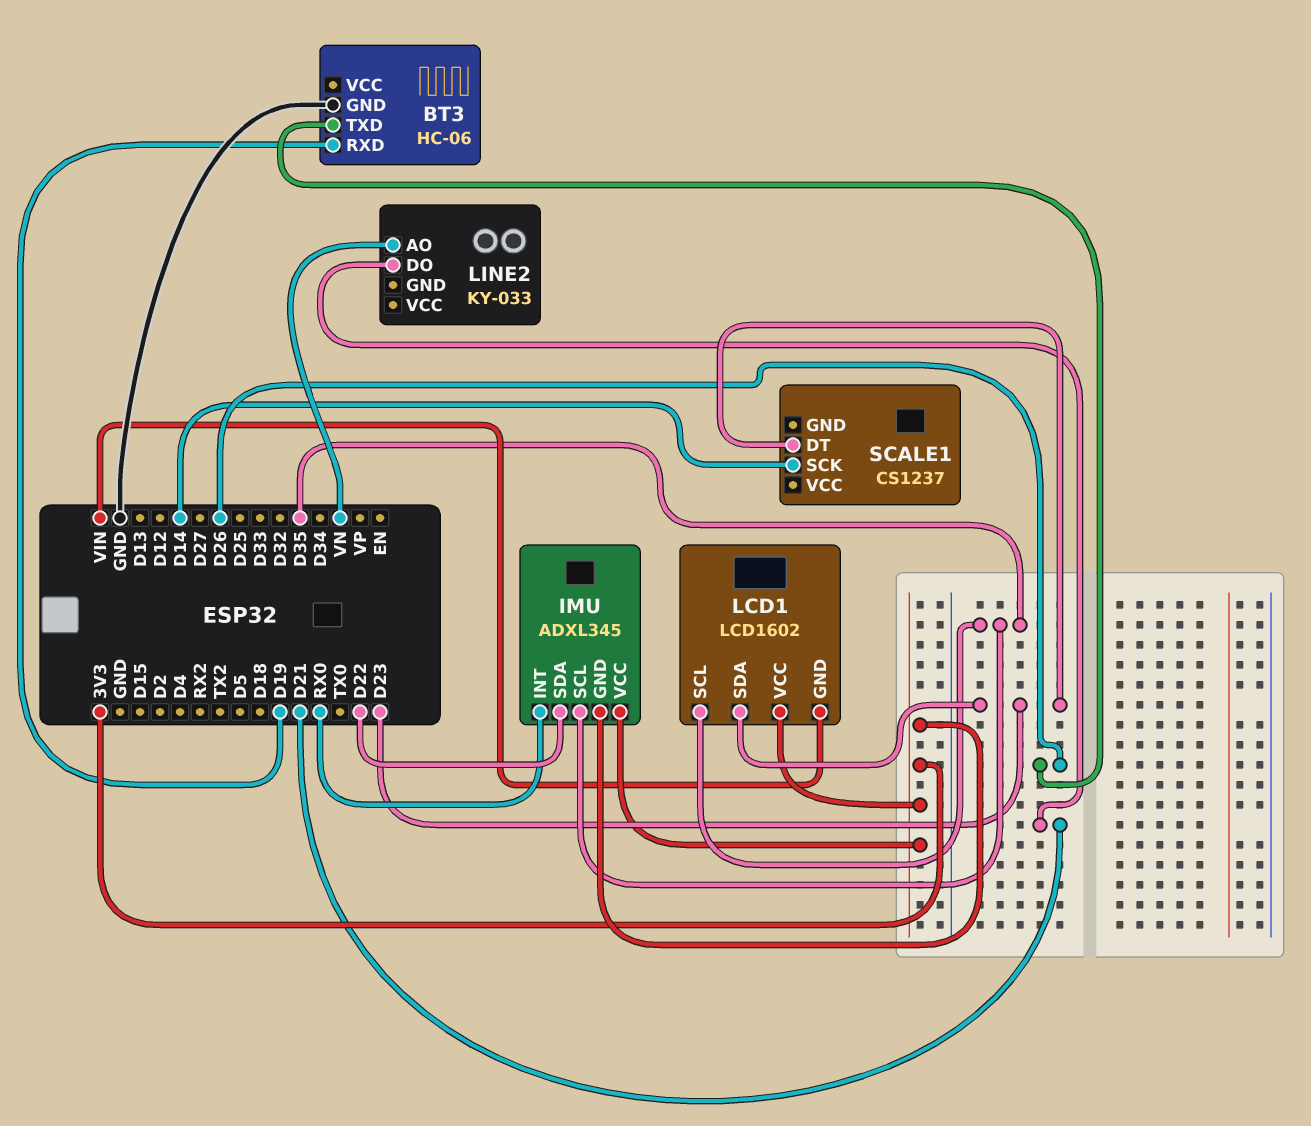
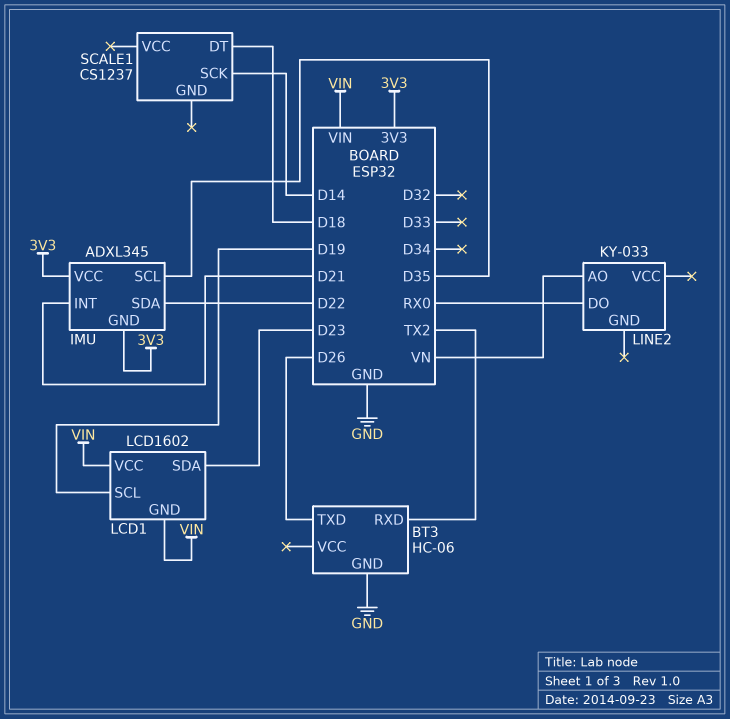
BT3 pin RXD: D19 -> TX2
IMU pin INT: RX0 -> D21
LCD1 pin SCL: D35 -> D19
LCD1 pin VCC: 3V3 -> VIN
LINE2 pin DO: D21 -> RX0
SCALE1 pin DT: D23 -> D18

